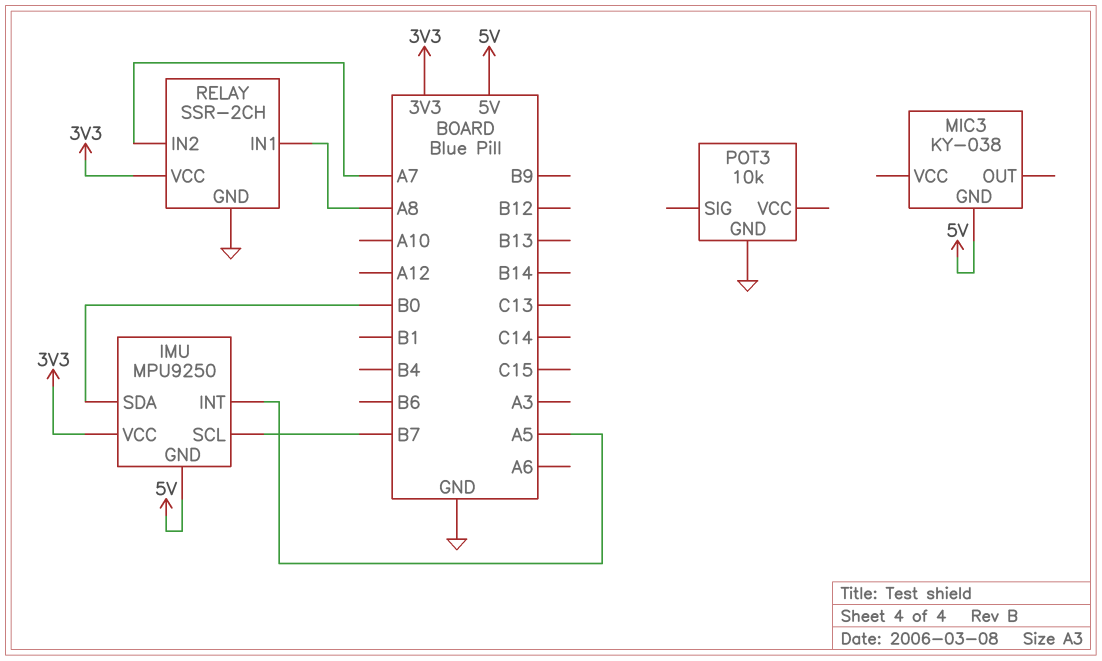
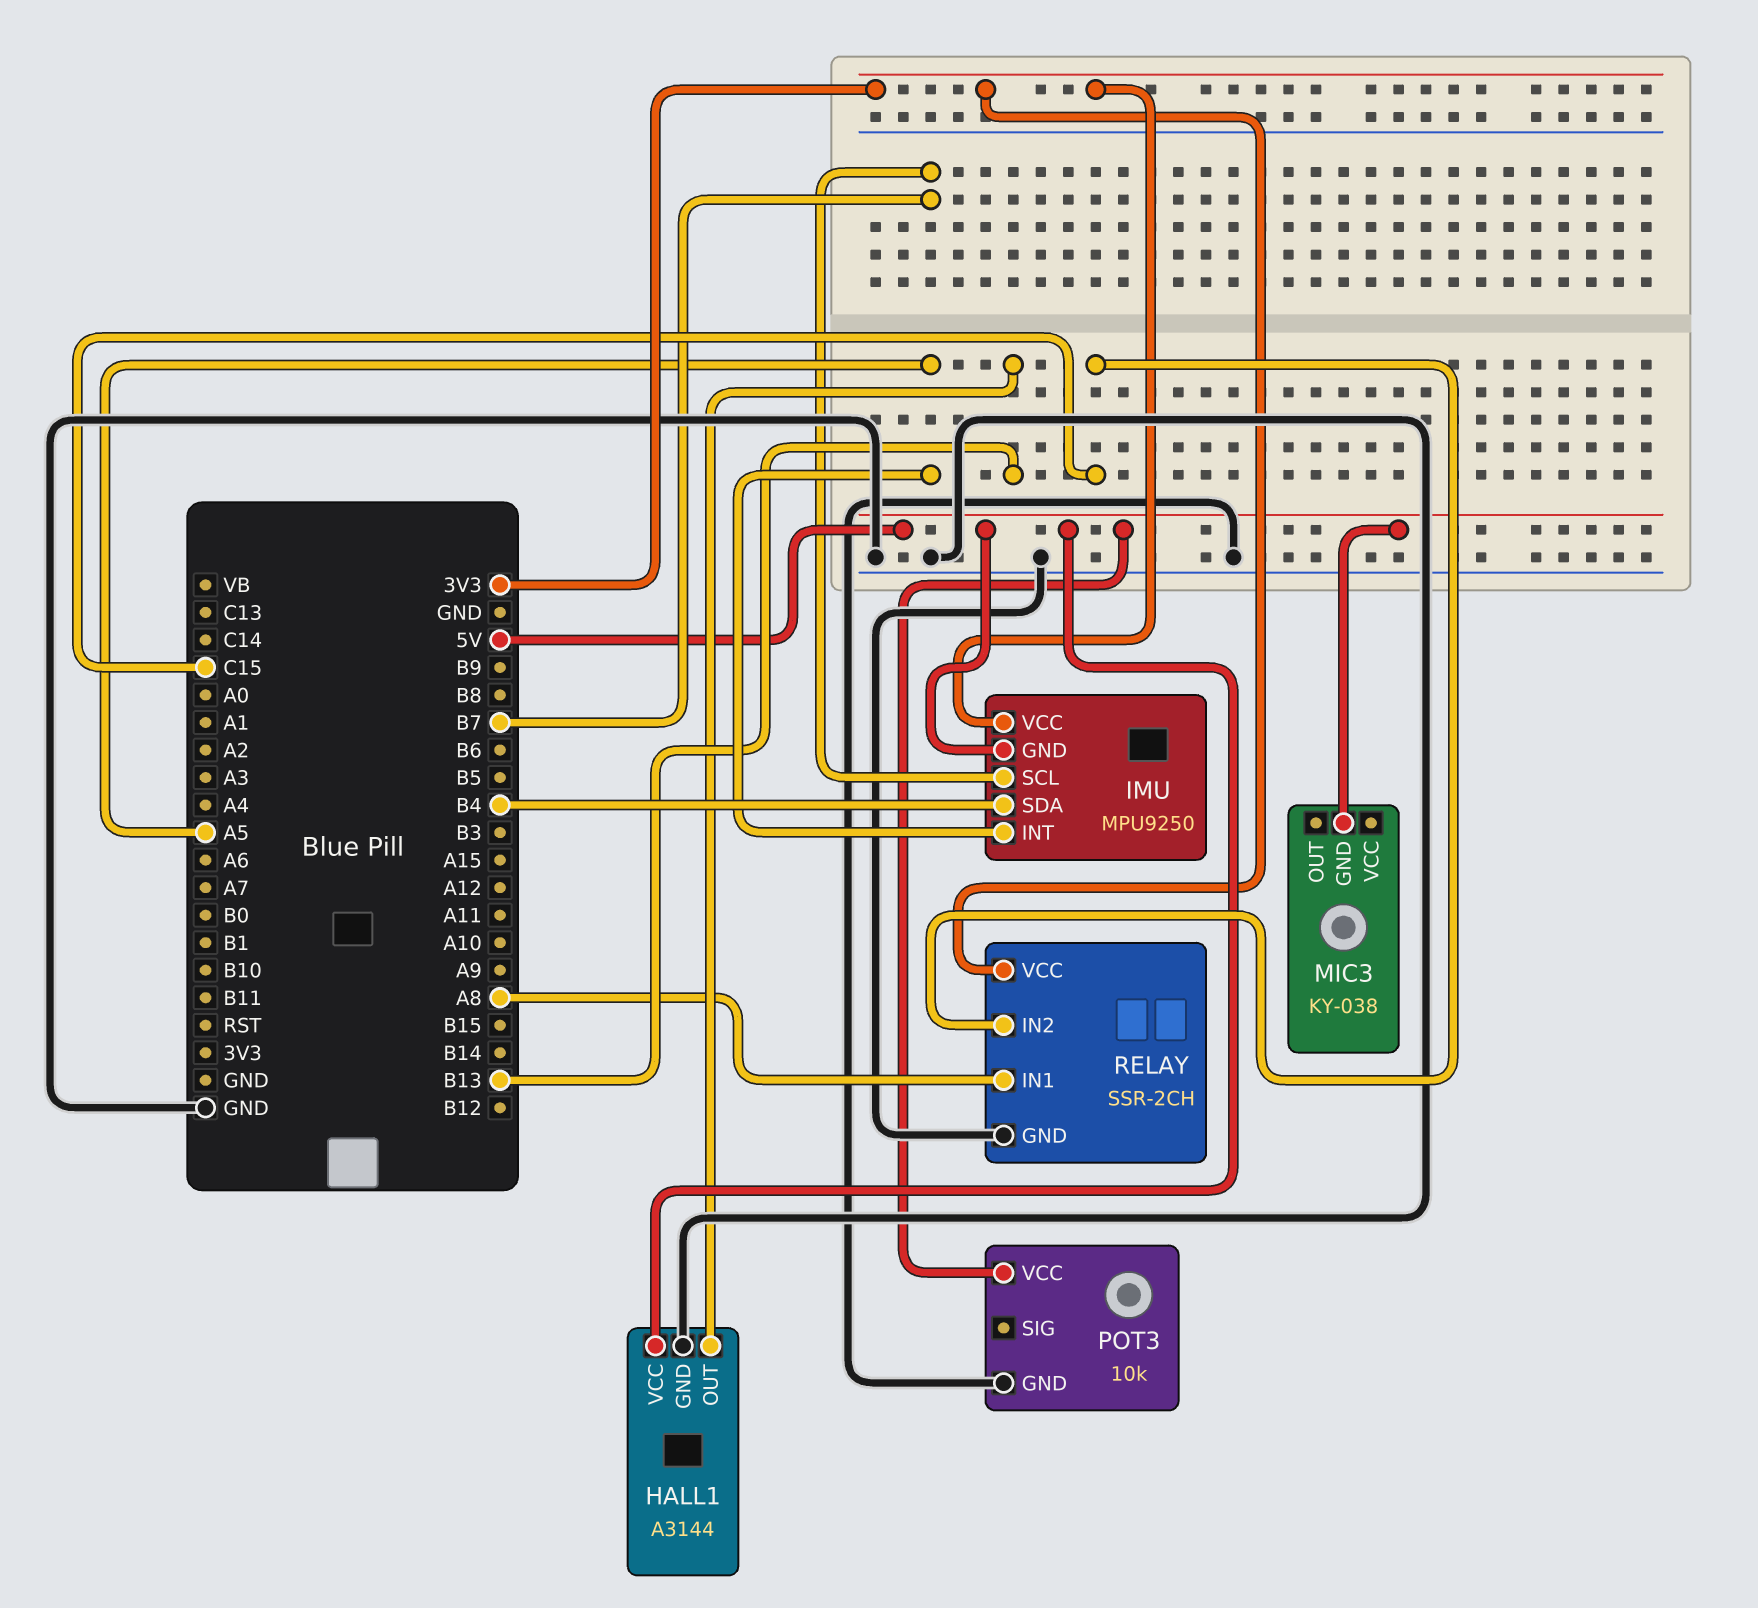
HALL1: none -> A3144
HALL1 pin GND: none -> GND
HALL1 pin OUT: none -> B13
HALL1 pin VCC: none -> 5V
IMU pin SDA: B0 -> B4
POT3 pin VCC: none -> 5V
RELAY pin IN2: A7 -> C15

